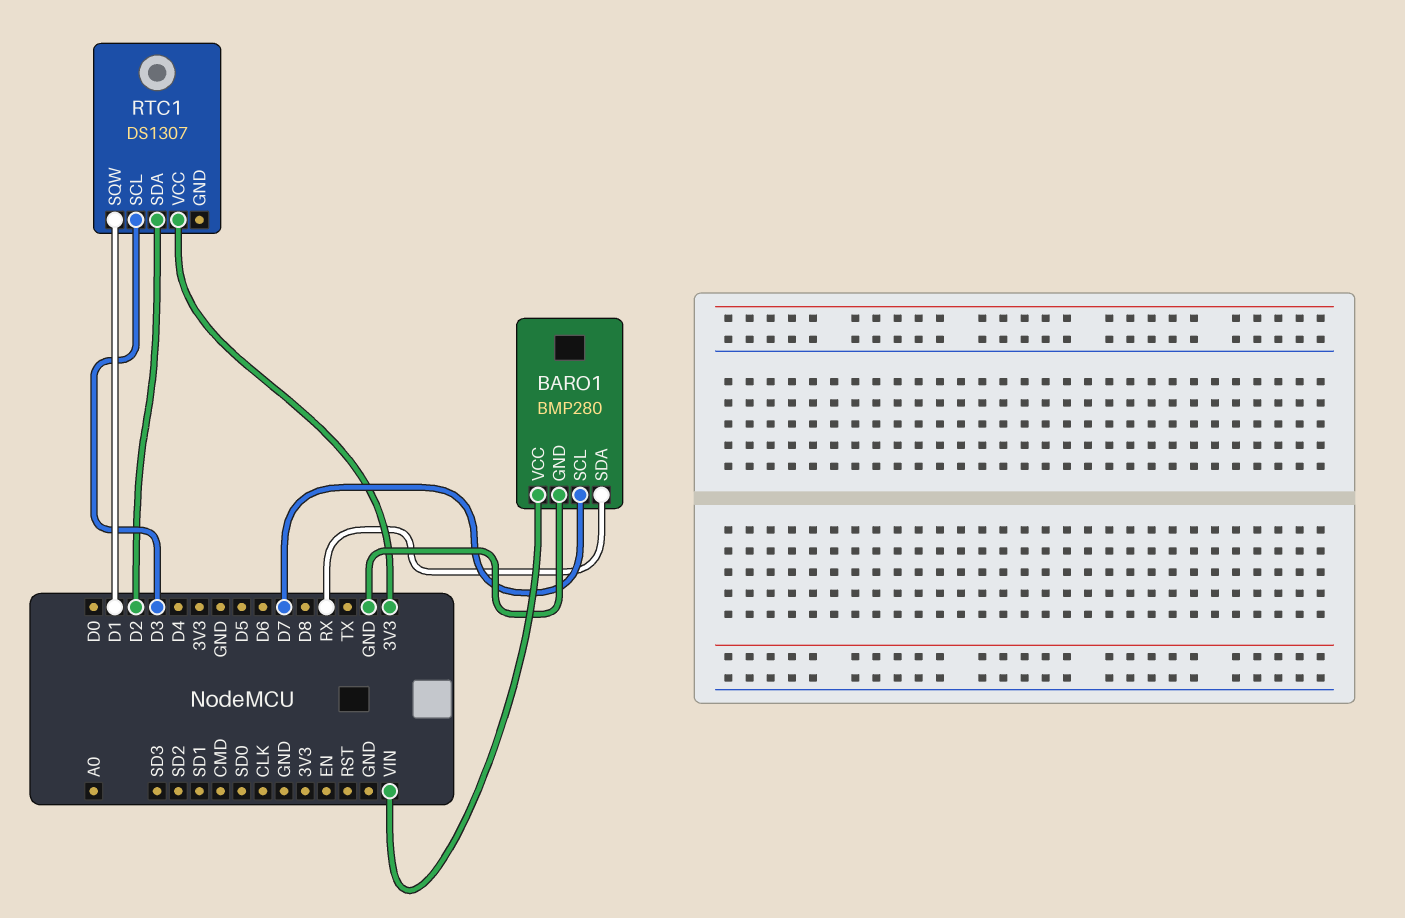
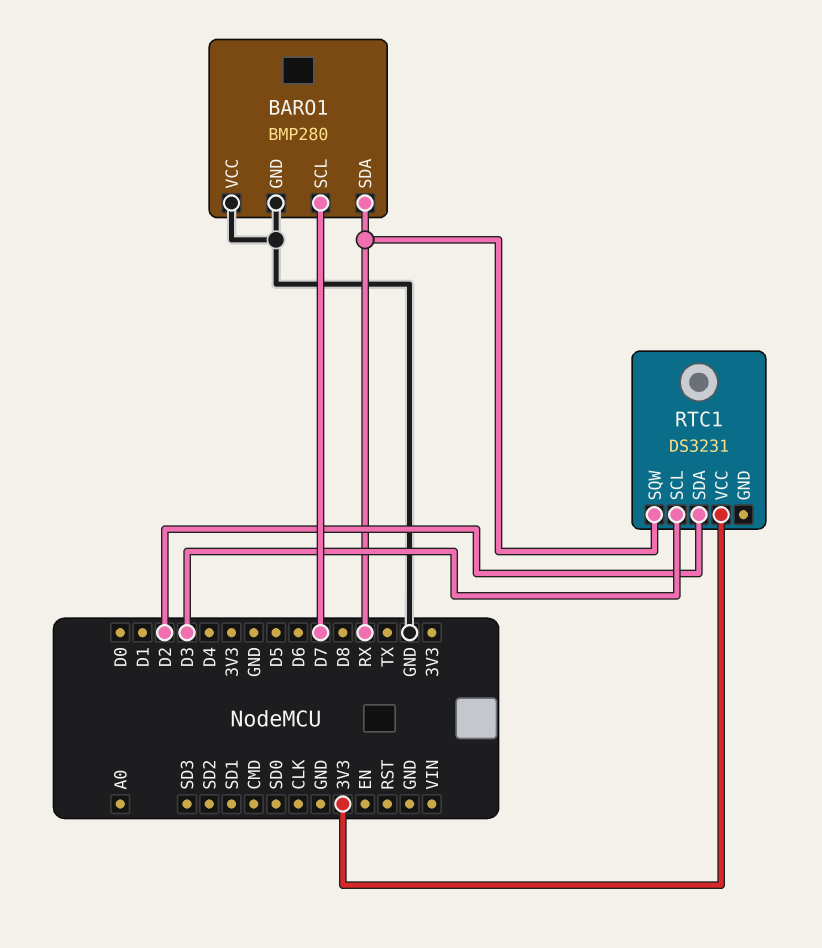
BARO1 pin VCC: VIN -> GND
RTC1: DS1307 -> DS3231
RTC1 pin SQW: D1 -> RX

